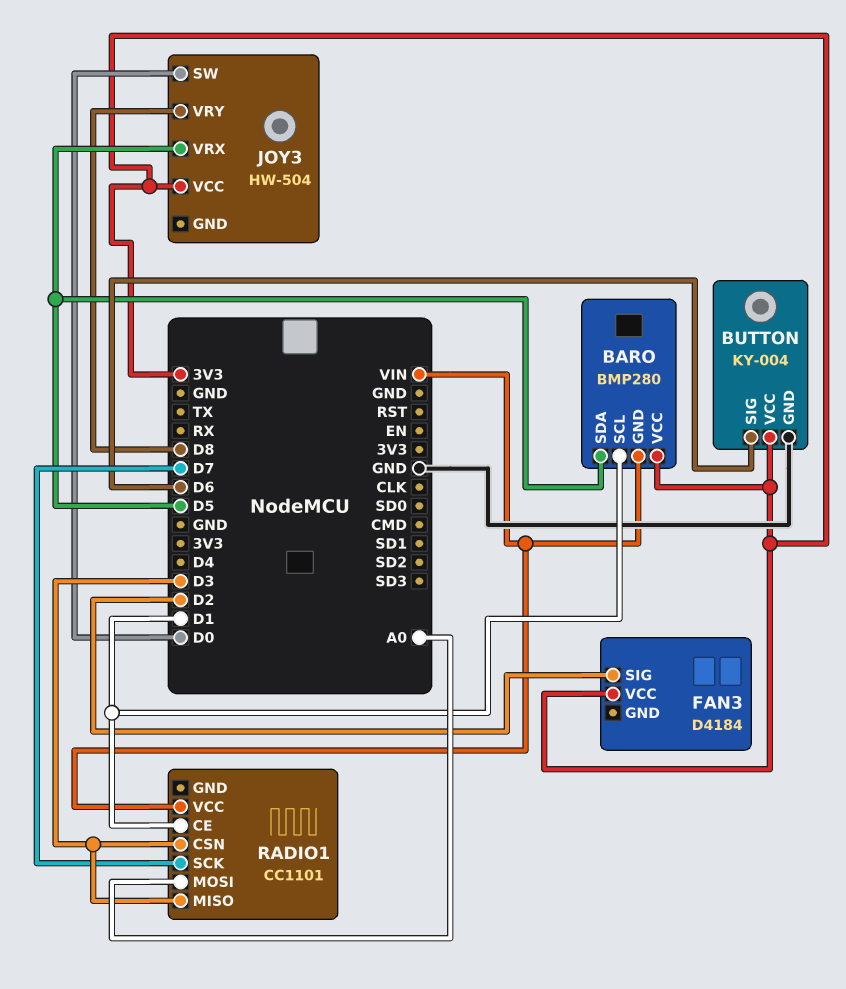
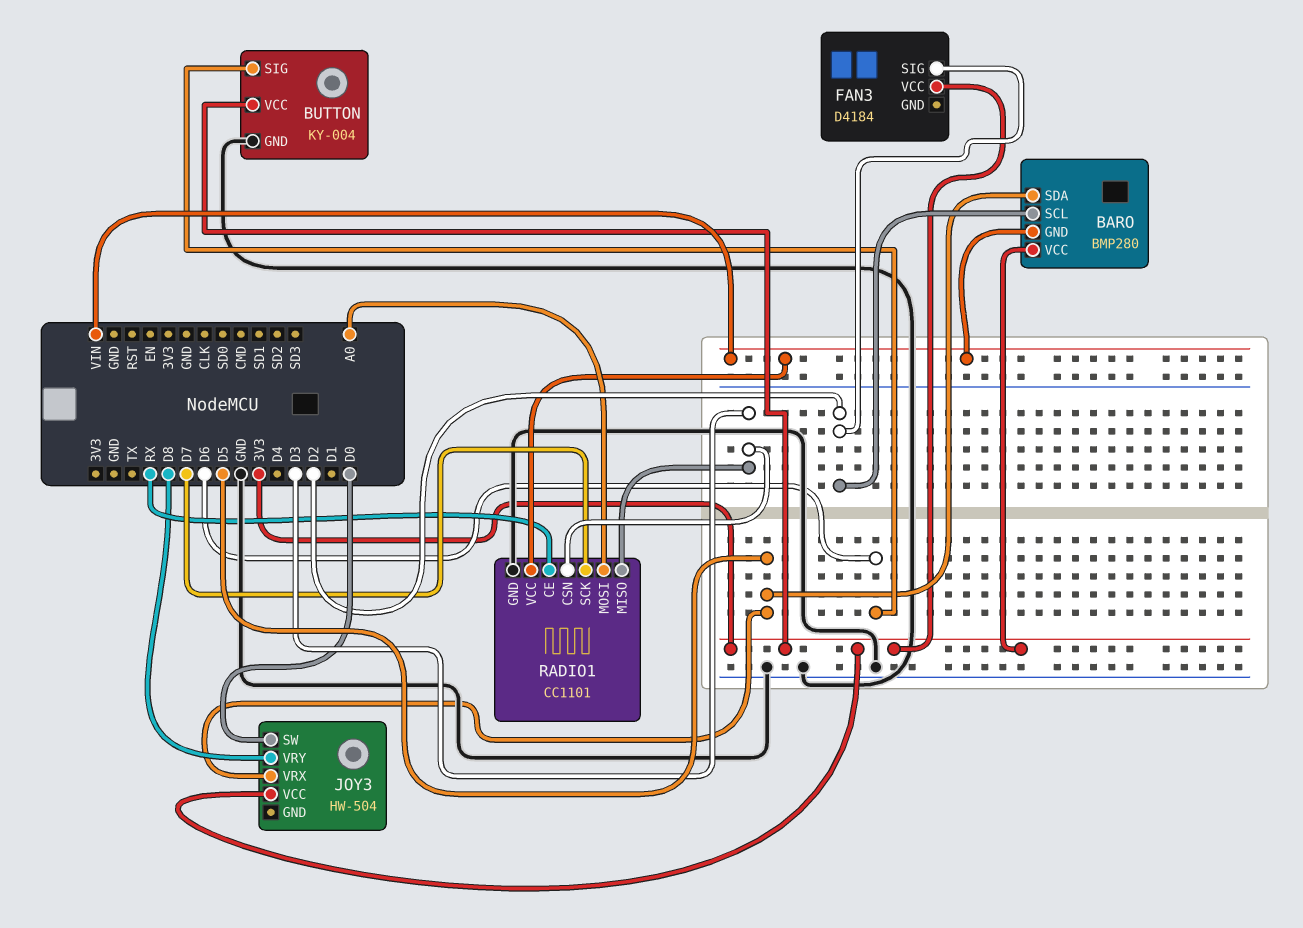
BARO pin SCL: D1 -> D2
RADIO1 pin CE: D1 -> RX
RADIO1 pin GND: none -> GND

